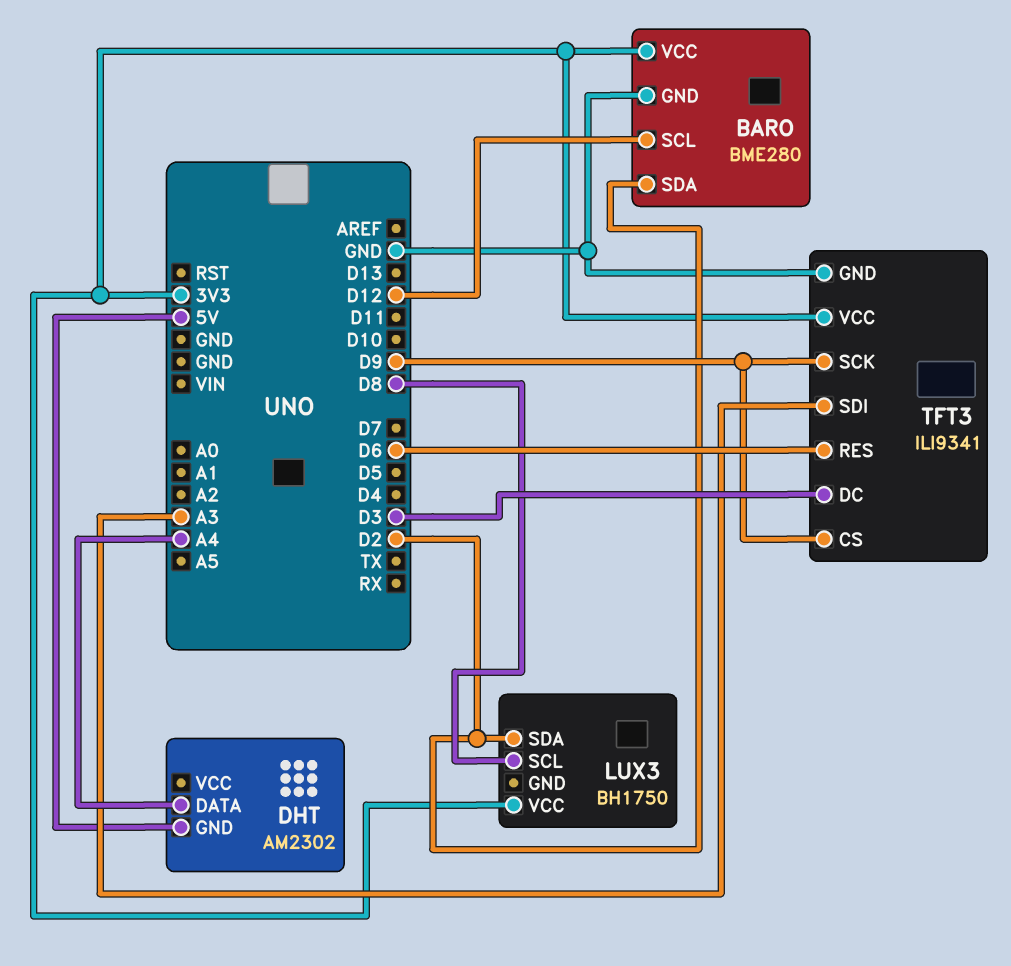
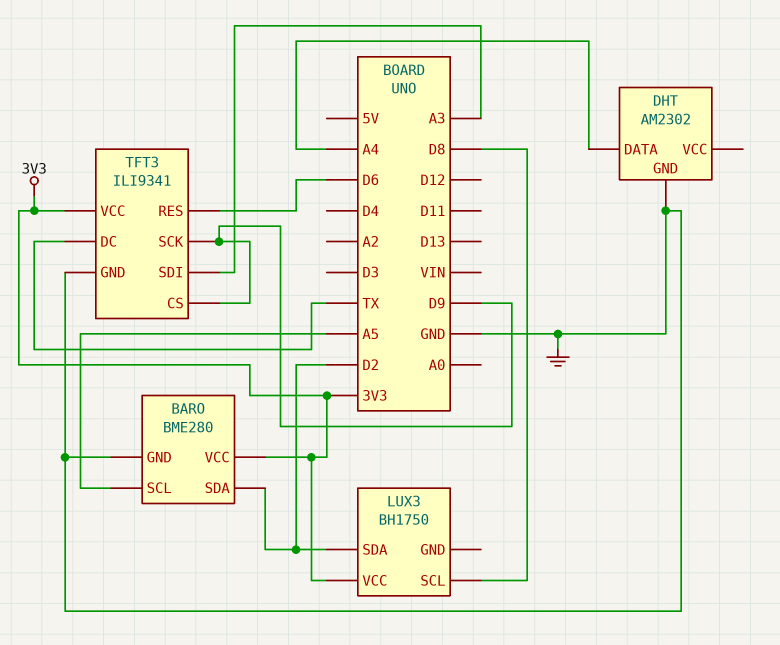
BARO pin SCL: D12 -> A5
DHT pin GND: 5V -> GND
TFT3 pin DC: D3 -> TX

